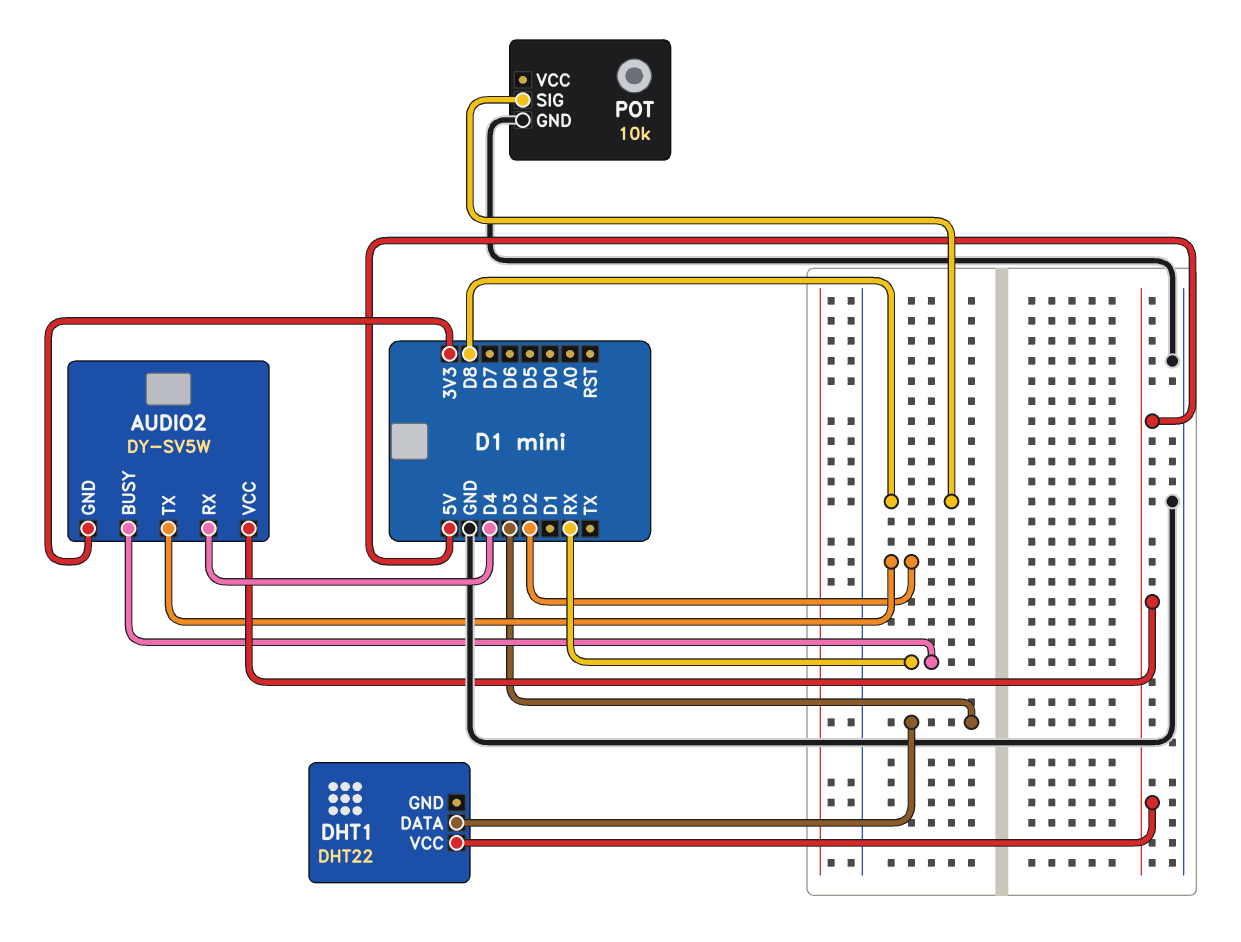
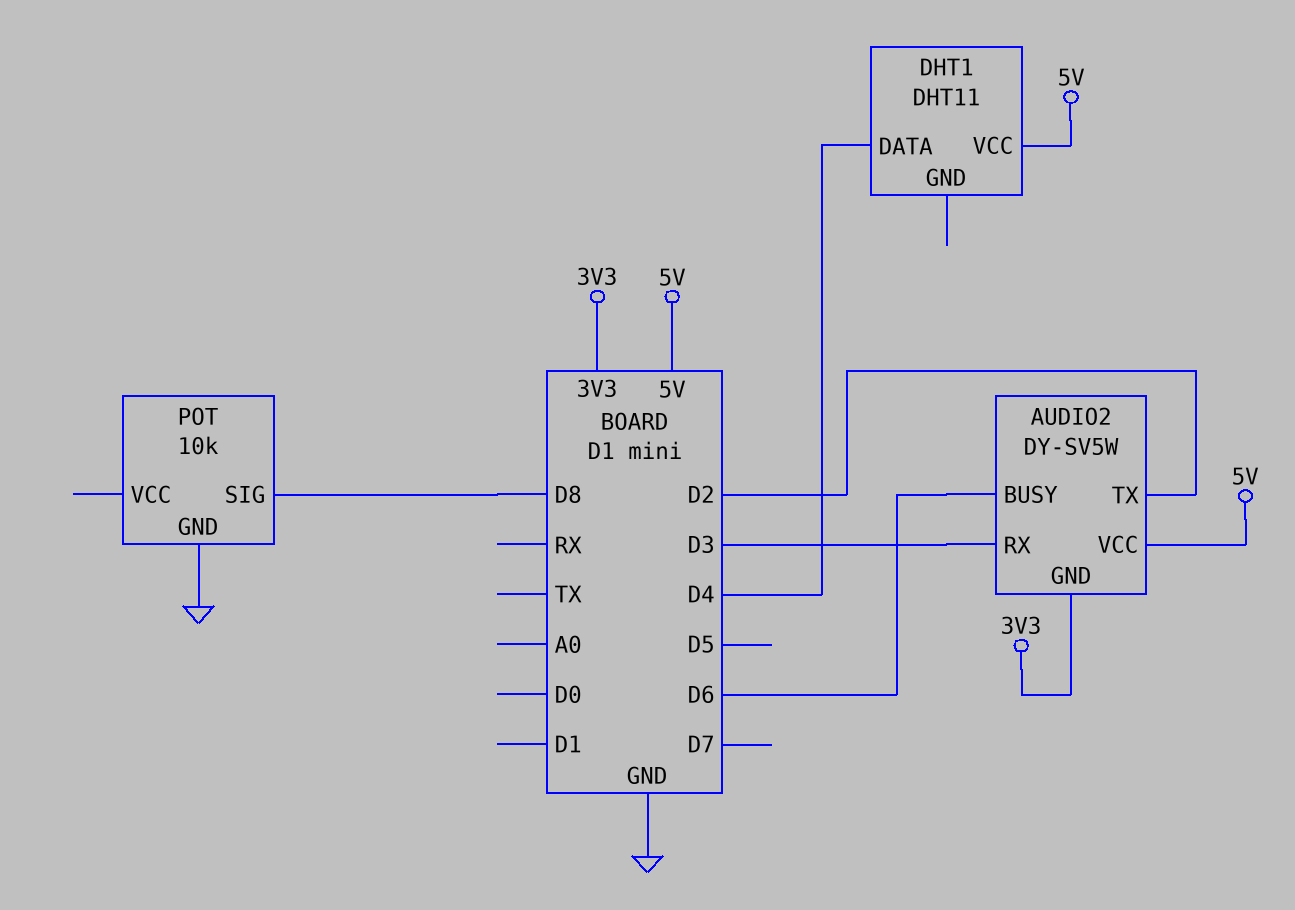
AUDIO2 pin BUSY: RX -> D6
AUDIO2 pin RX: D4 -> D3
DHT1: DHT22 -> DHT11
DHT1 pin DATA: D3 -> D4

